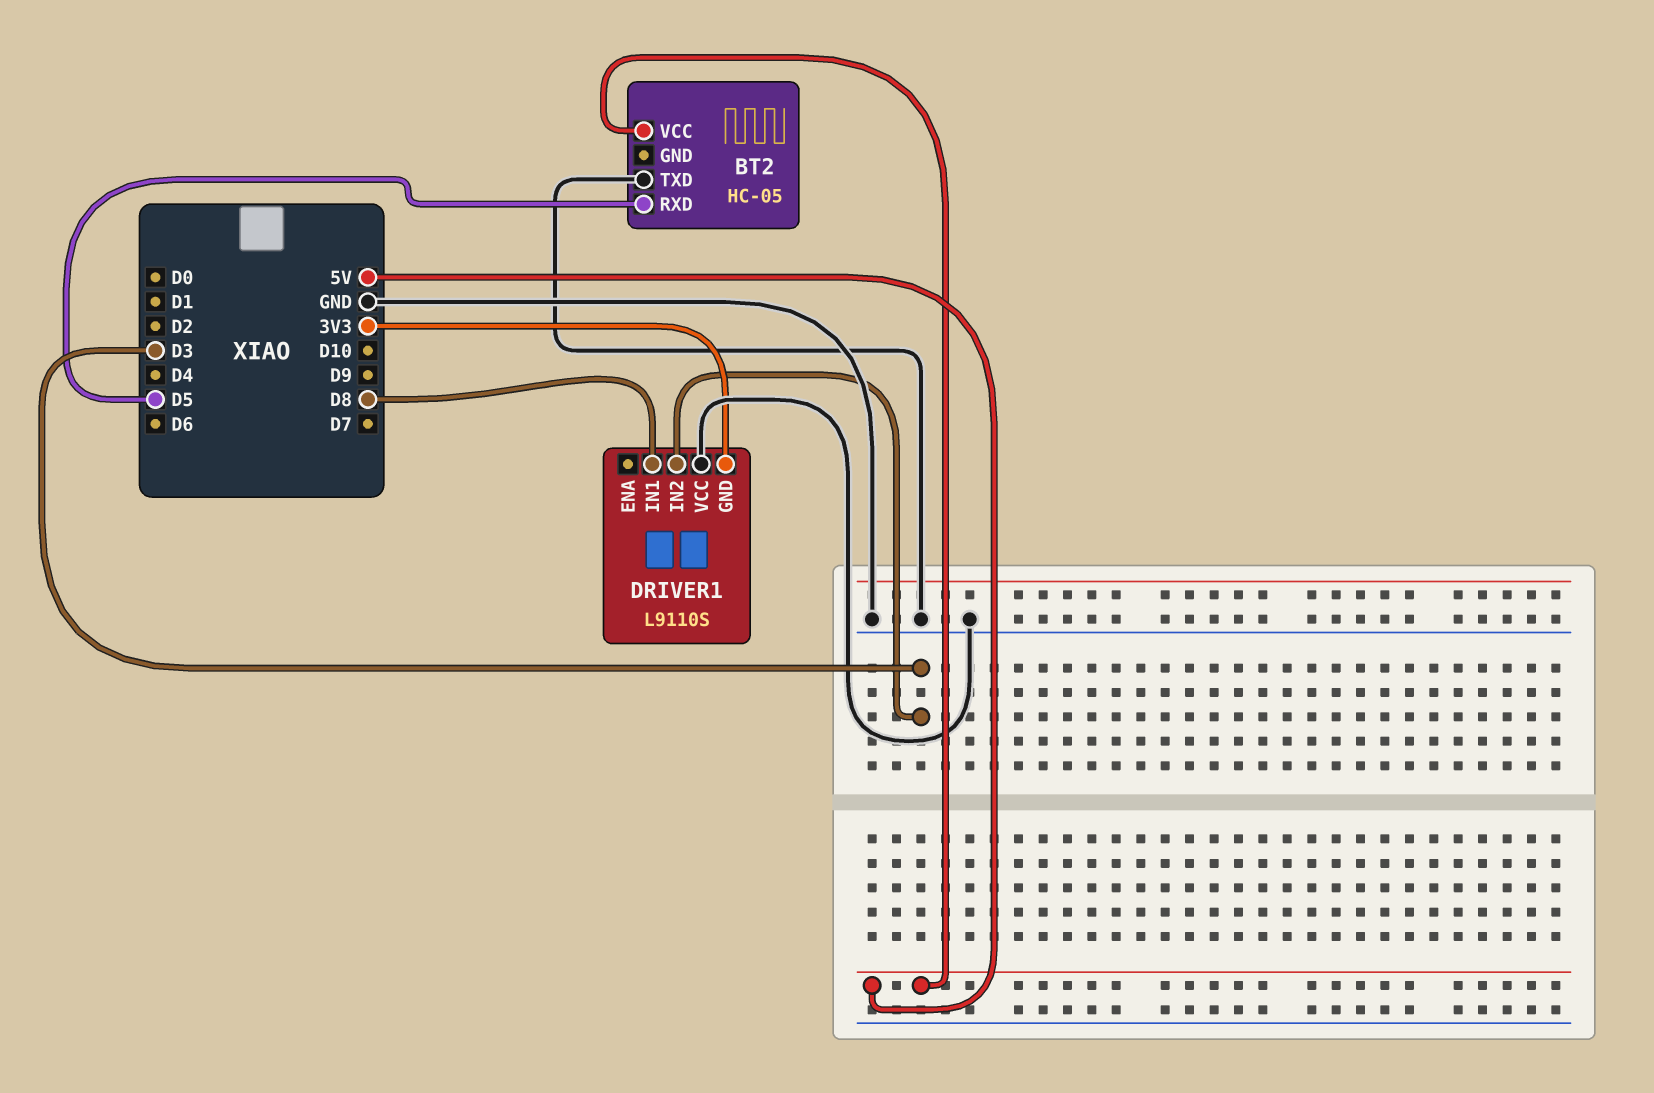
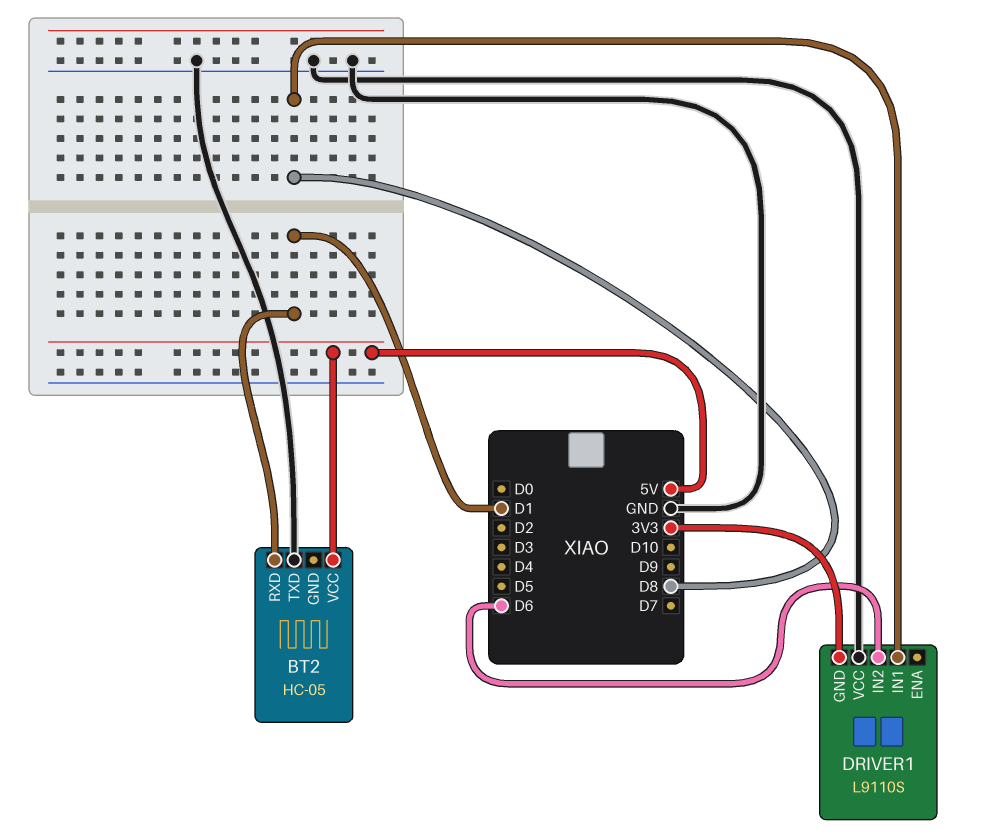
BT2 pin RXD: D5 -> D1
DRIVER1 pin IN2: D3 -> D6

